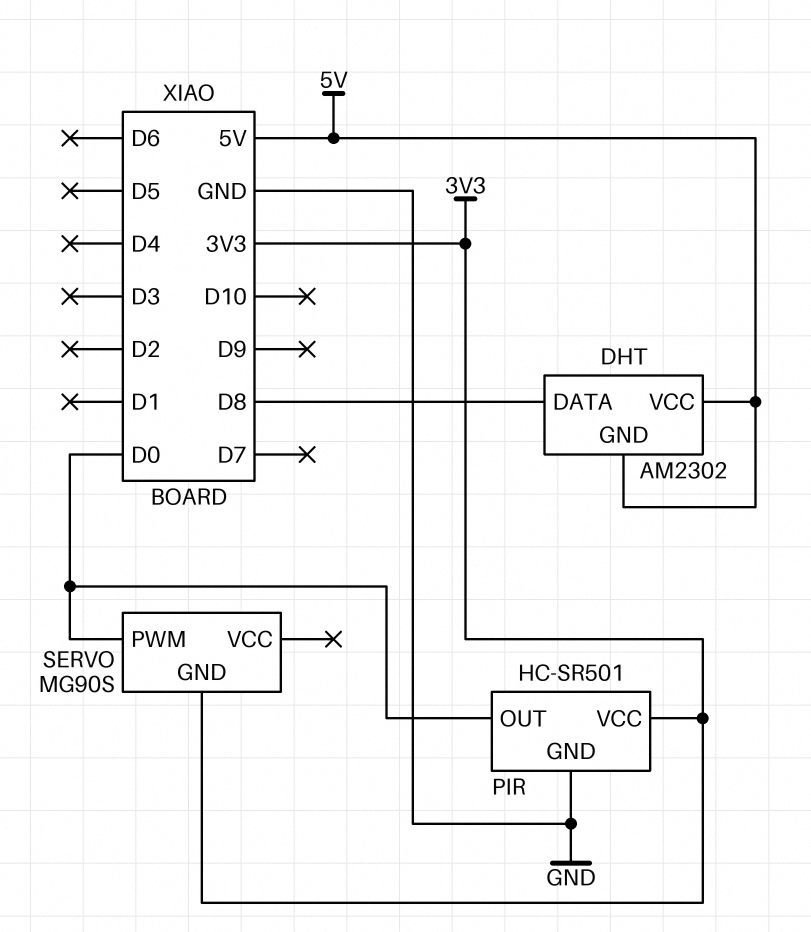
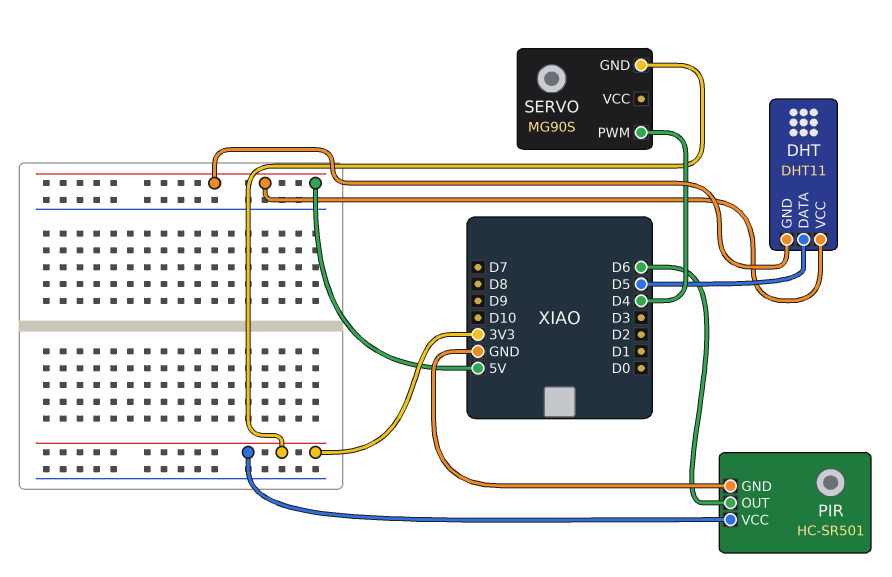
DHT: AM2302 -> DHT11
DHT pin DATA: D8 -> D5
PIR pin OUT: D0 -> D6
SERVO pin PWM: D0 -> D4

